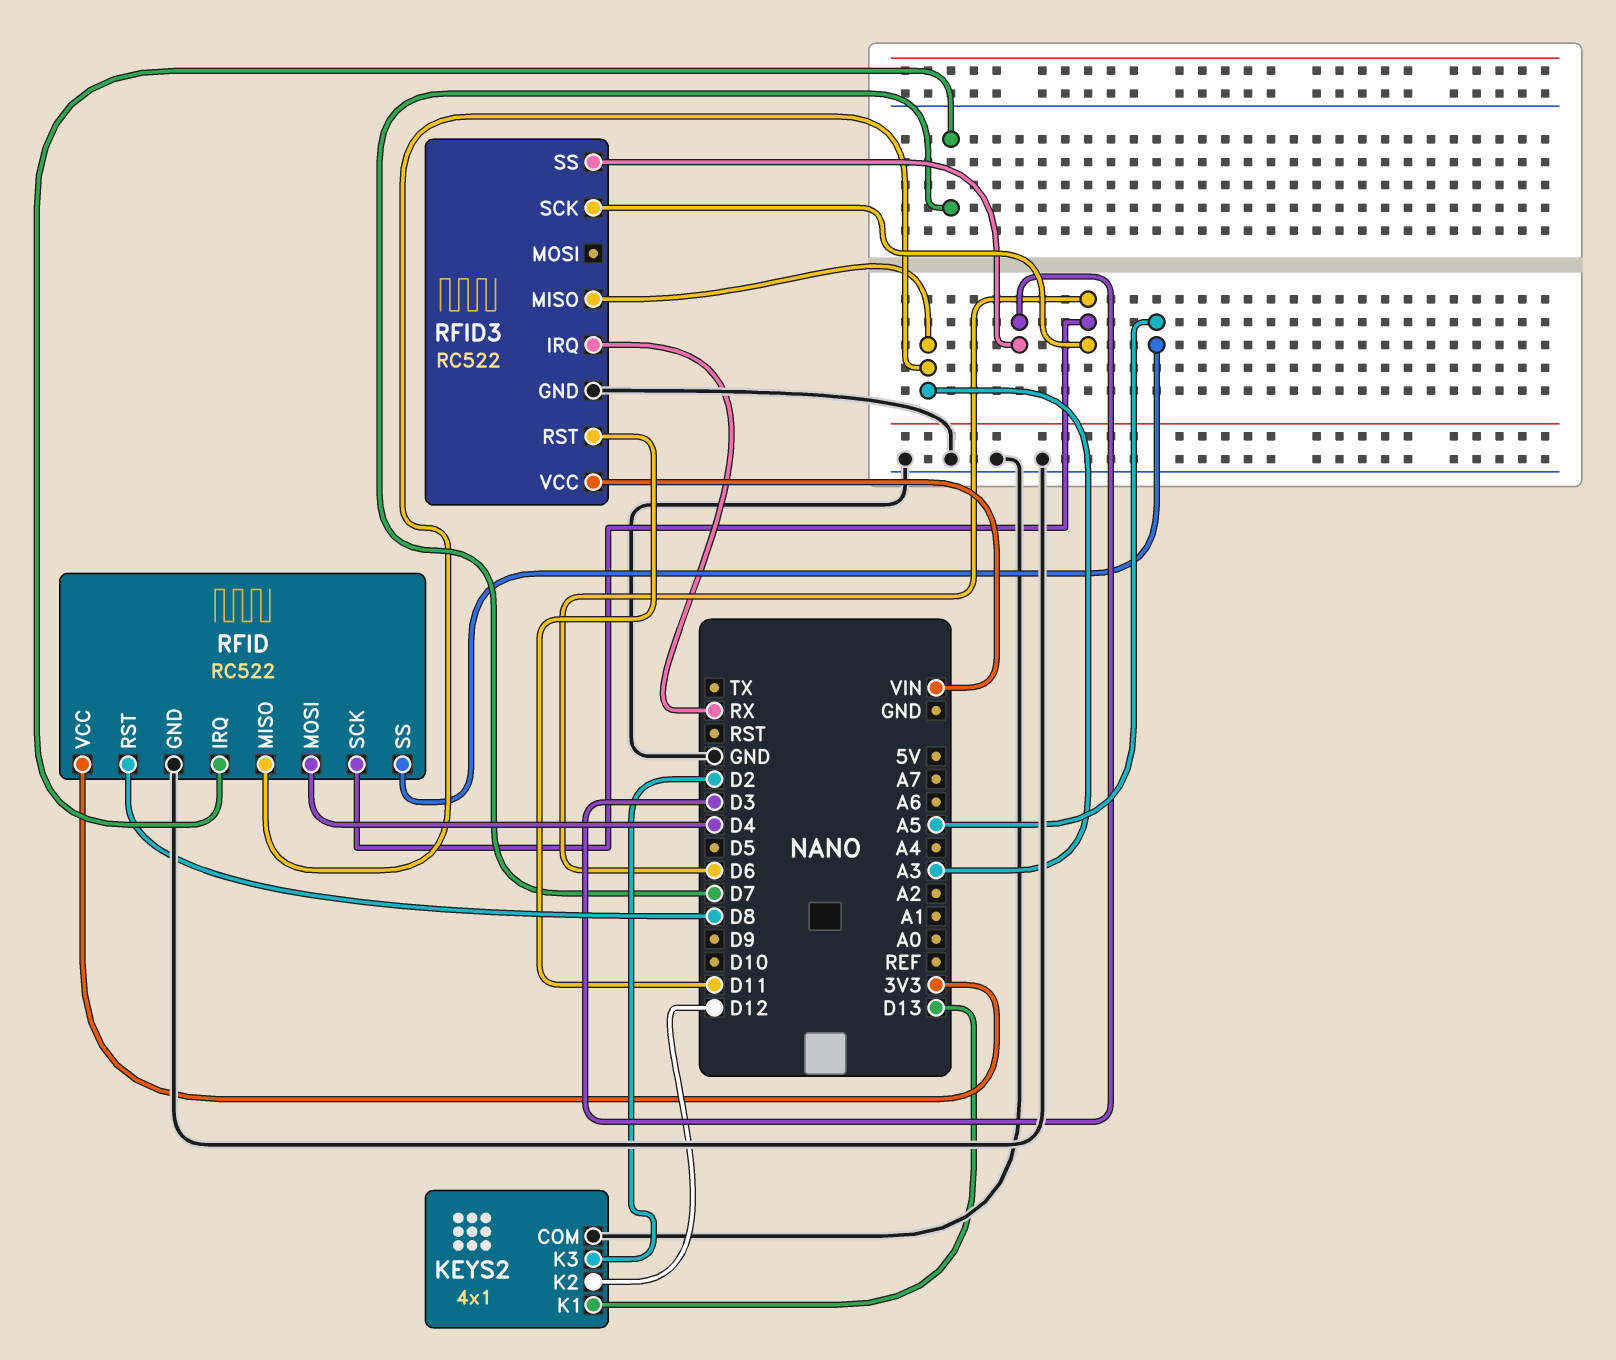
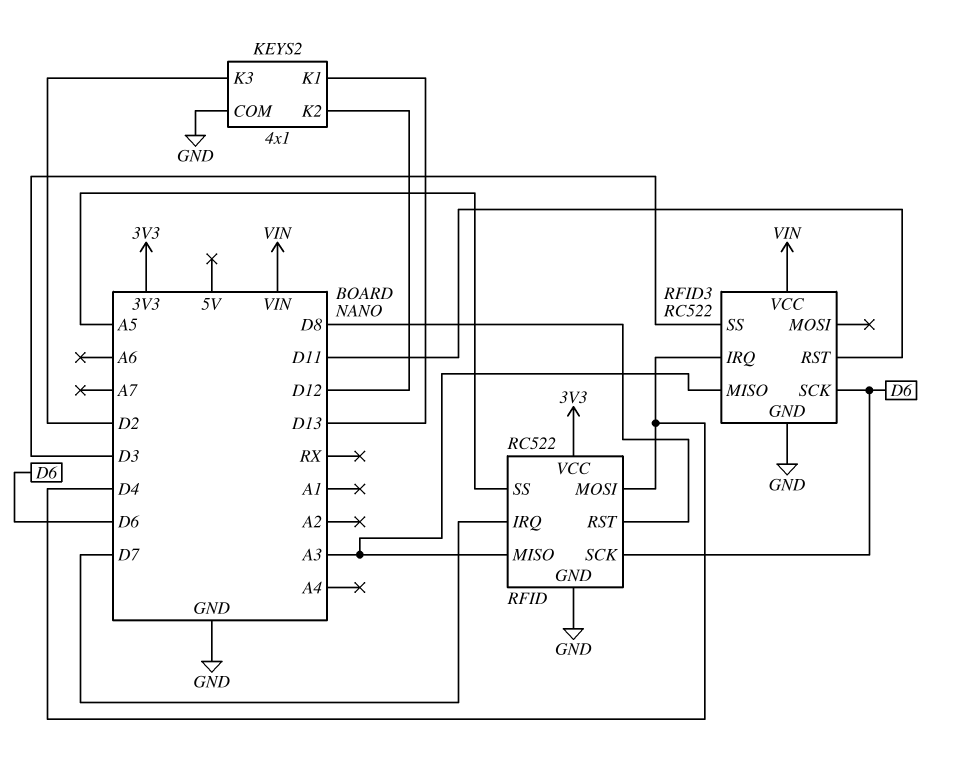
RFID3 pin IRQ: RX -> D4

